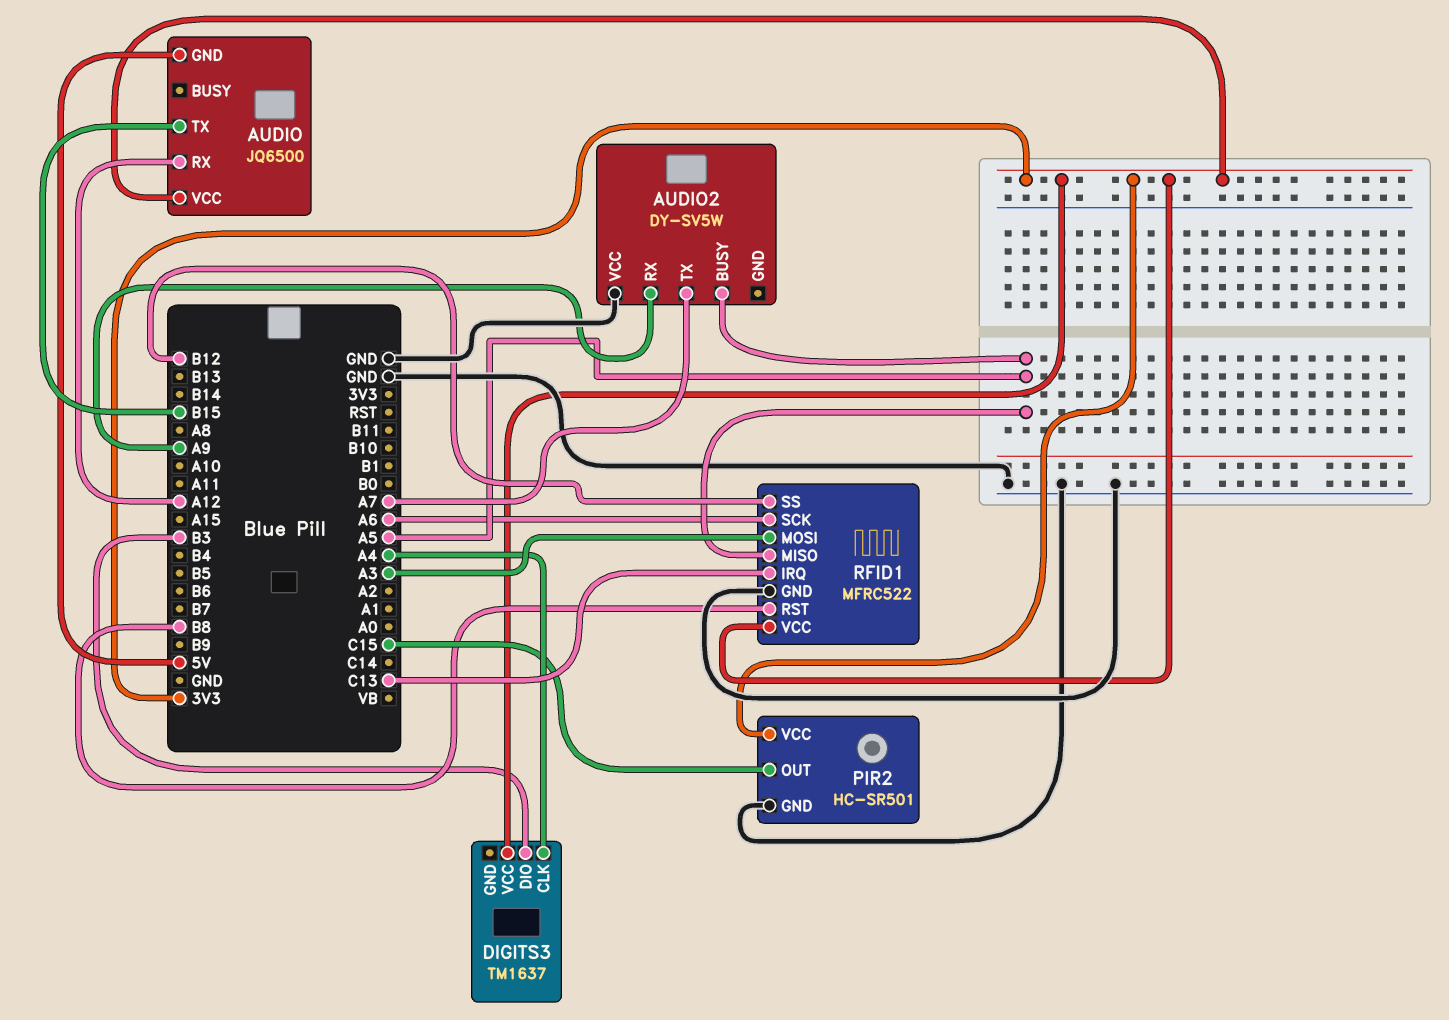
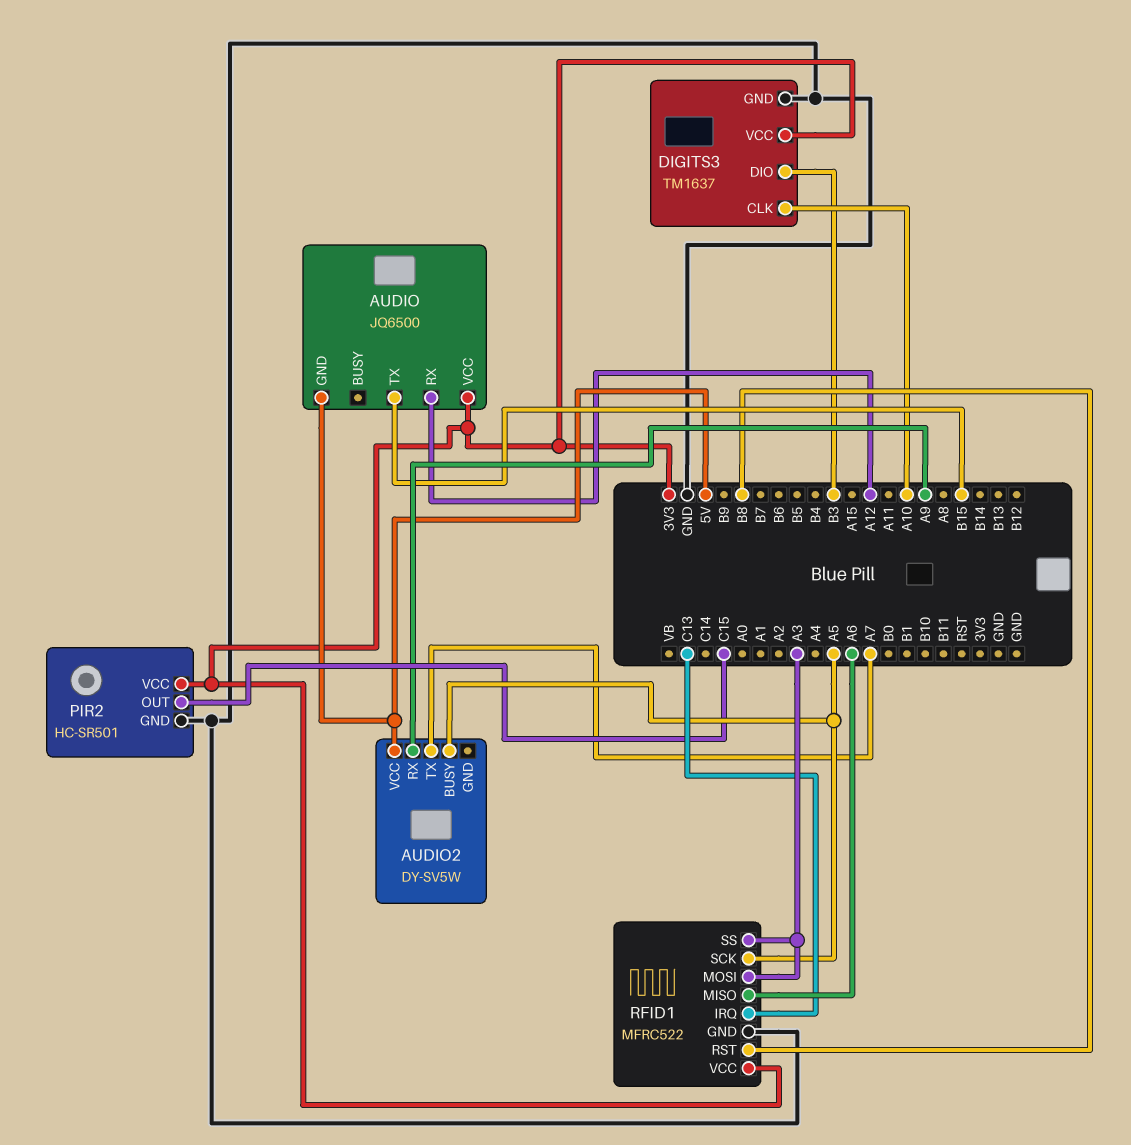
AUDIO2 pin VCC: GND -> 5V
DIGITS3 pin CLK: A4 -> A10
DIGITS3 pin GND: none -> GND
RFID1 pin MISO: A5 -> A6
RFID1 pin SCK: A6 -> A5
RFID1 pin SS: B12 -> A3

